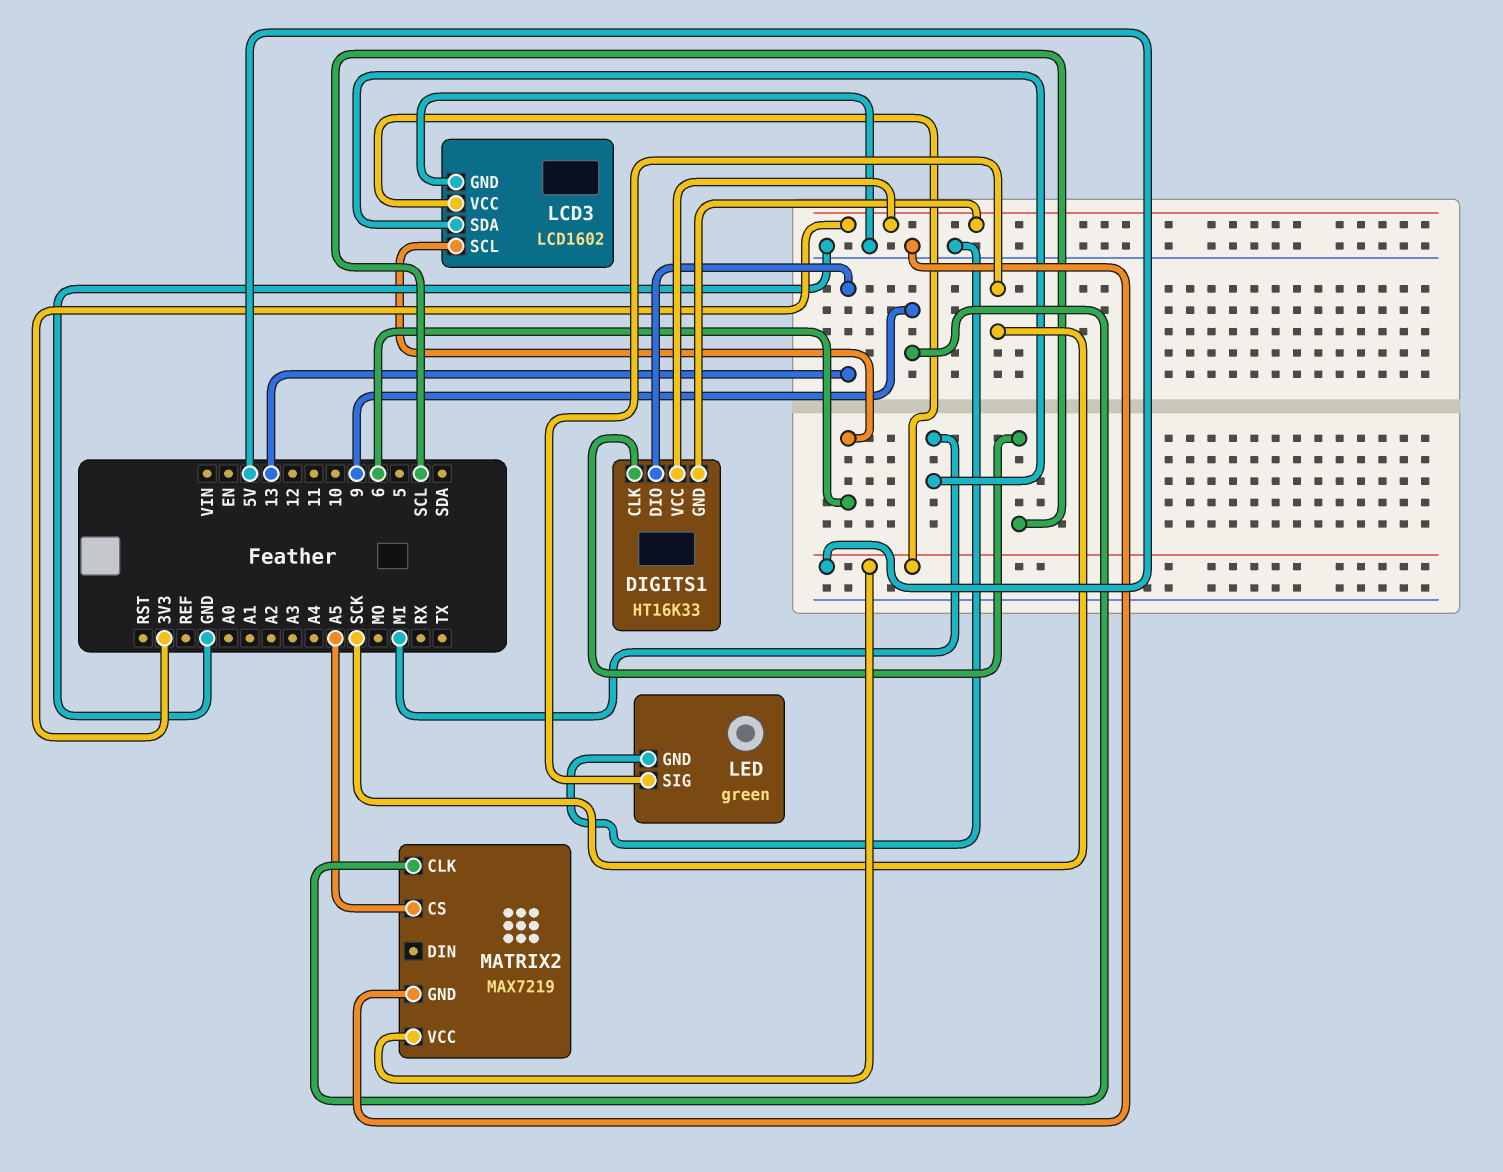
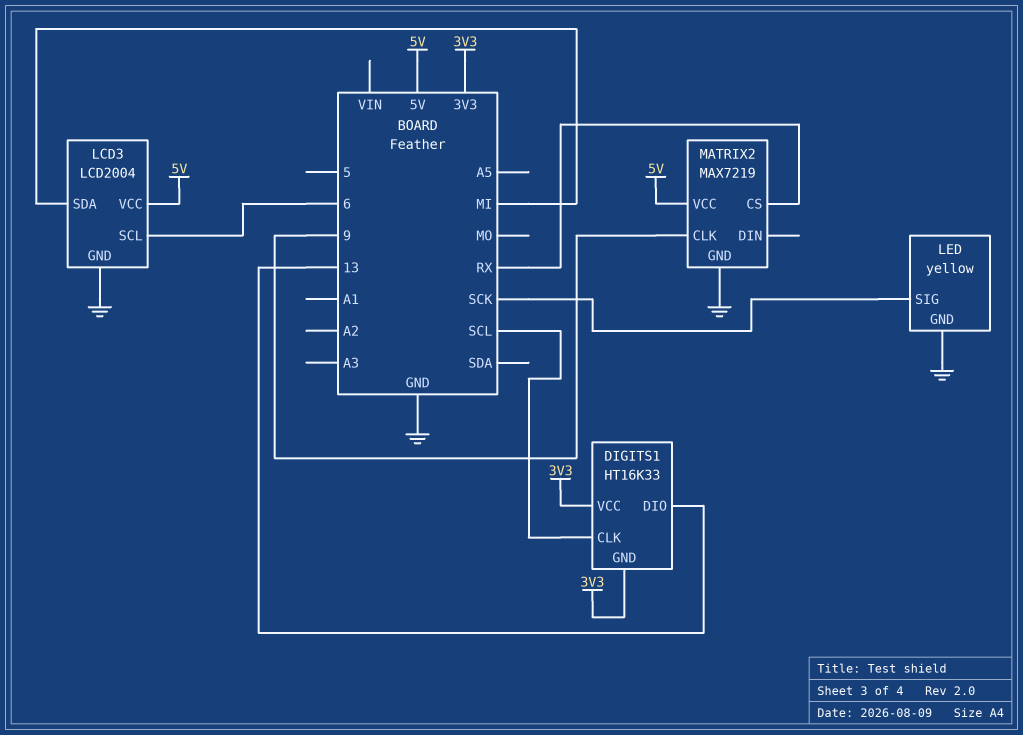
LCD3: LCD1602 -> LCD2004
LED: green -> yellow
MATRIX2 pin CS: A5 -> RX

